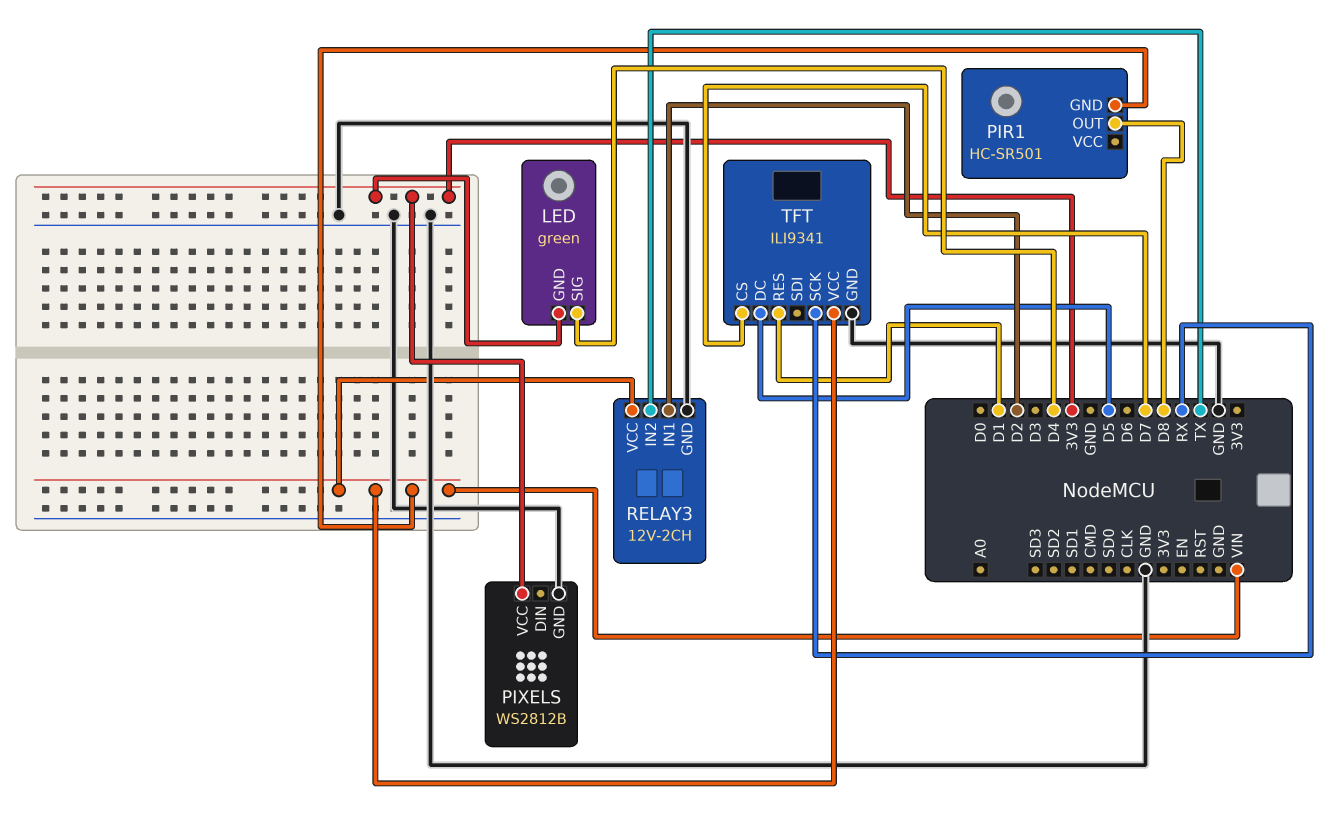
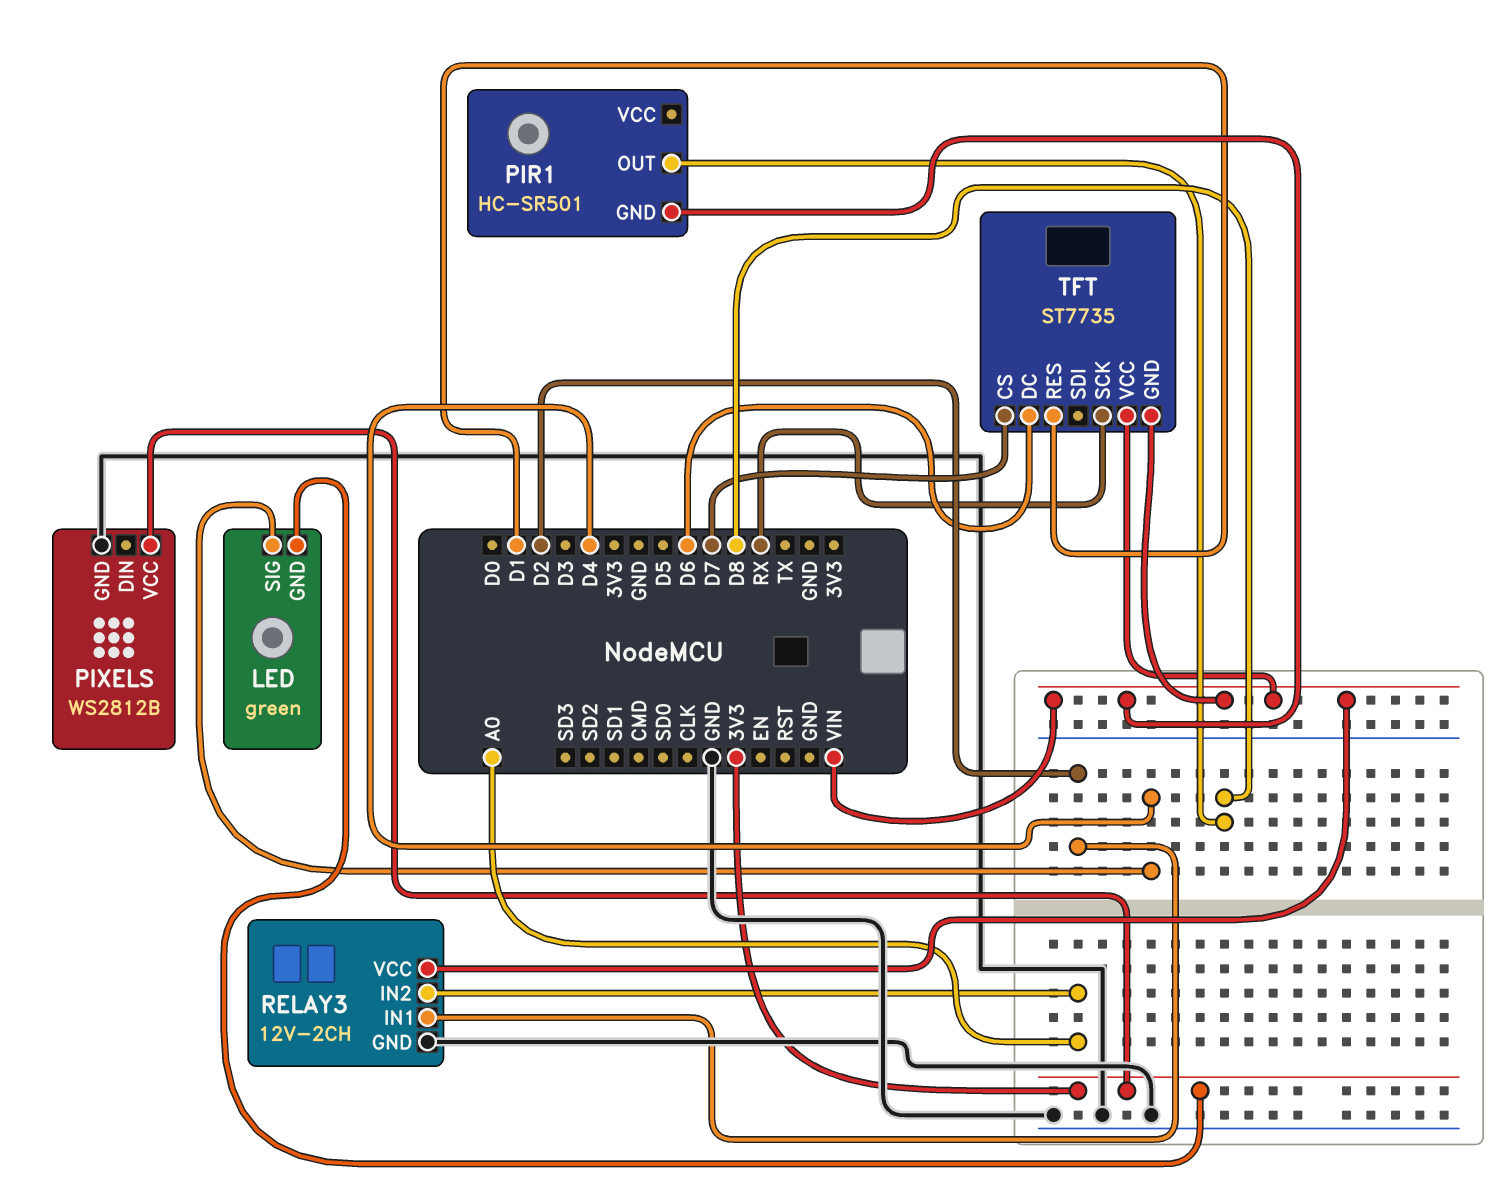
RELAY3 pin IN2: TX -> A0
TFT: ILI9341 -> ST7735
TFT pin DC: D5 -> D6
TFT pin GND: GND -> VIN

